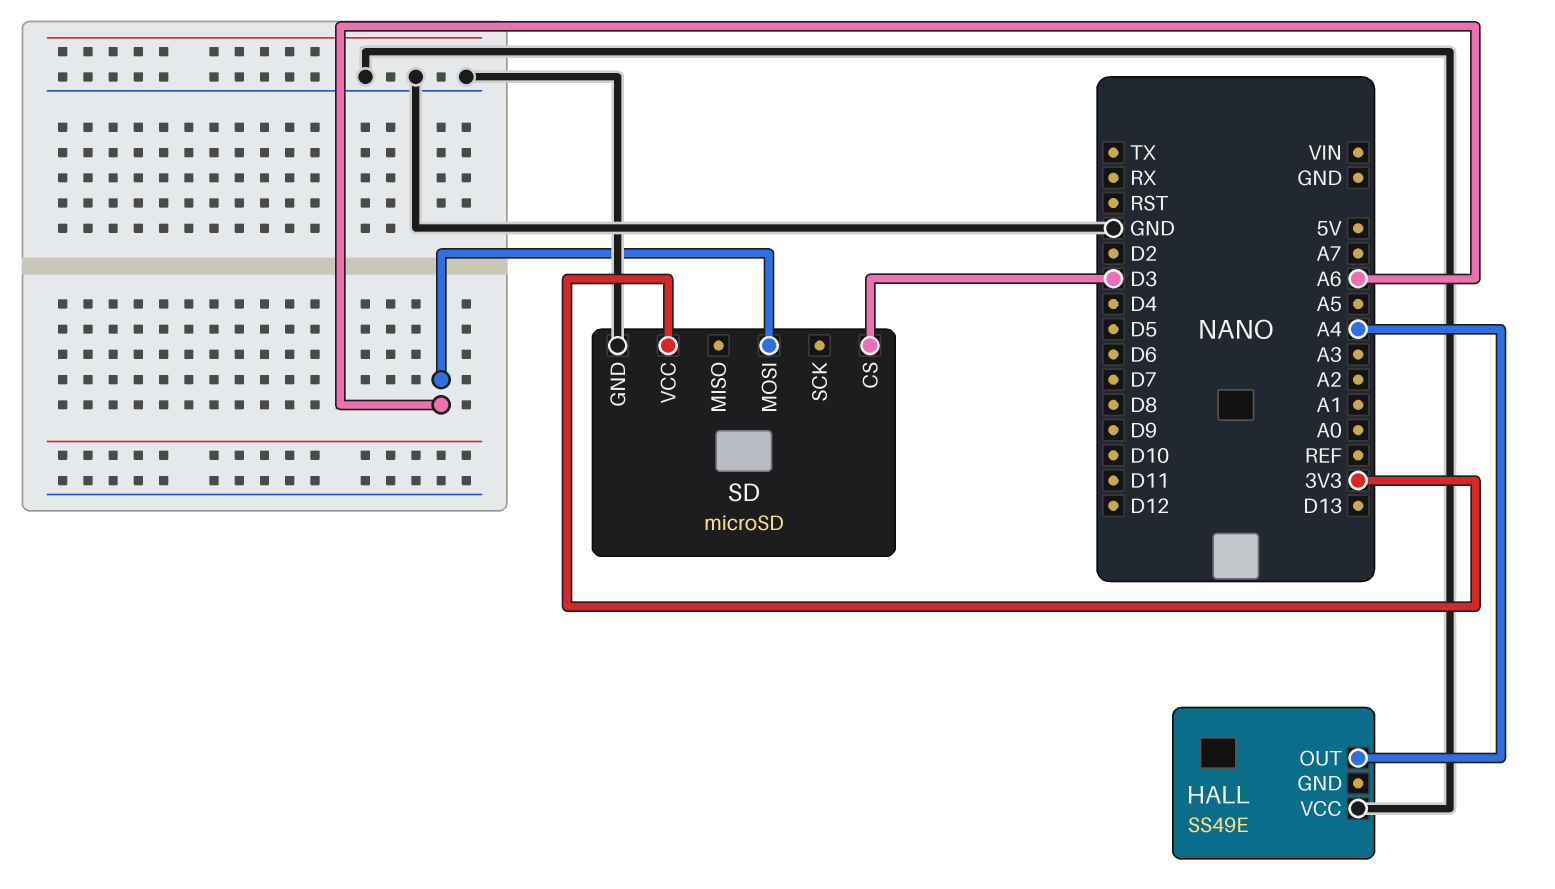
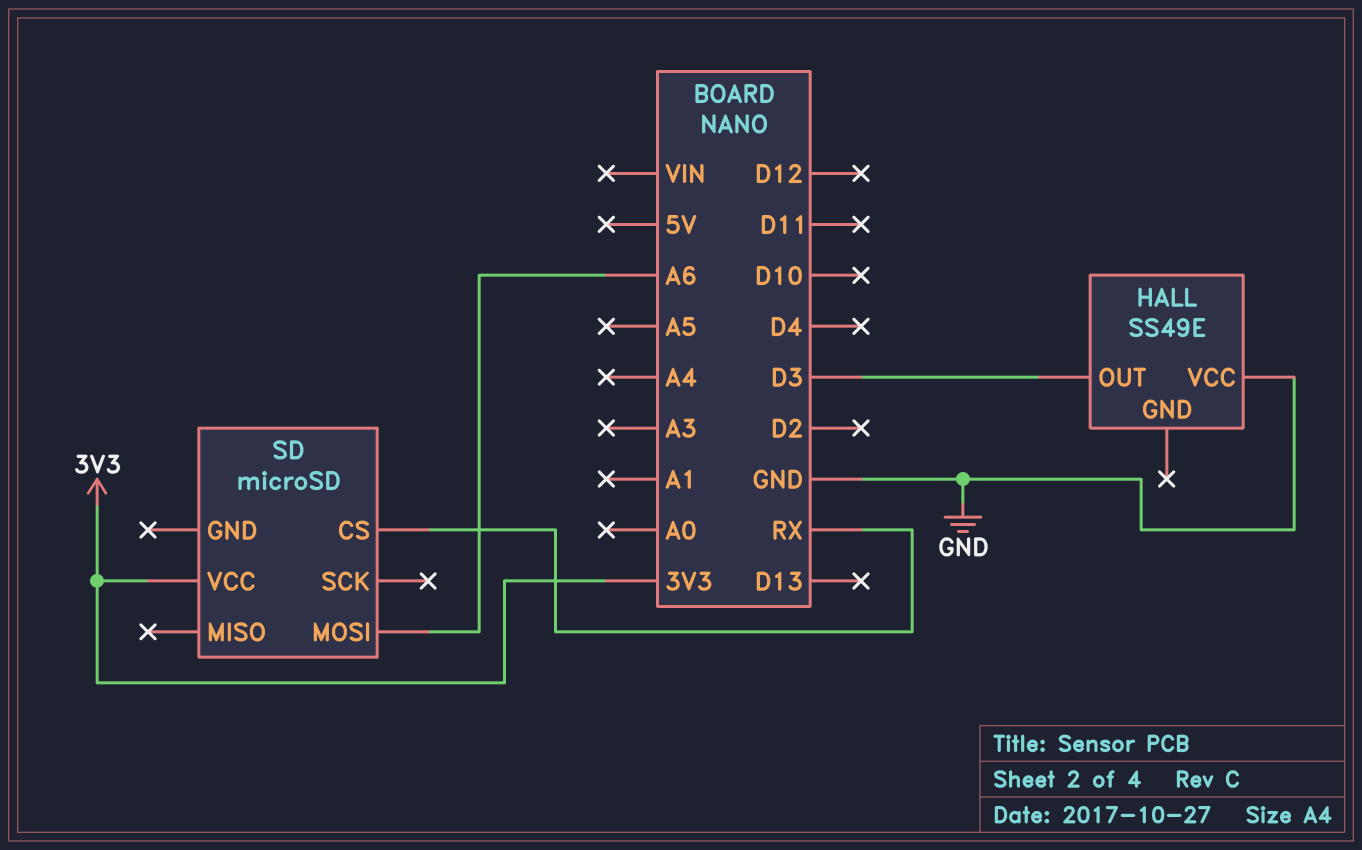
HALL pin OUT: A4 -> D3
SD pin CS: D3 -> RX
SD pin GND: GND -> none

